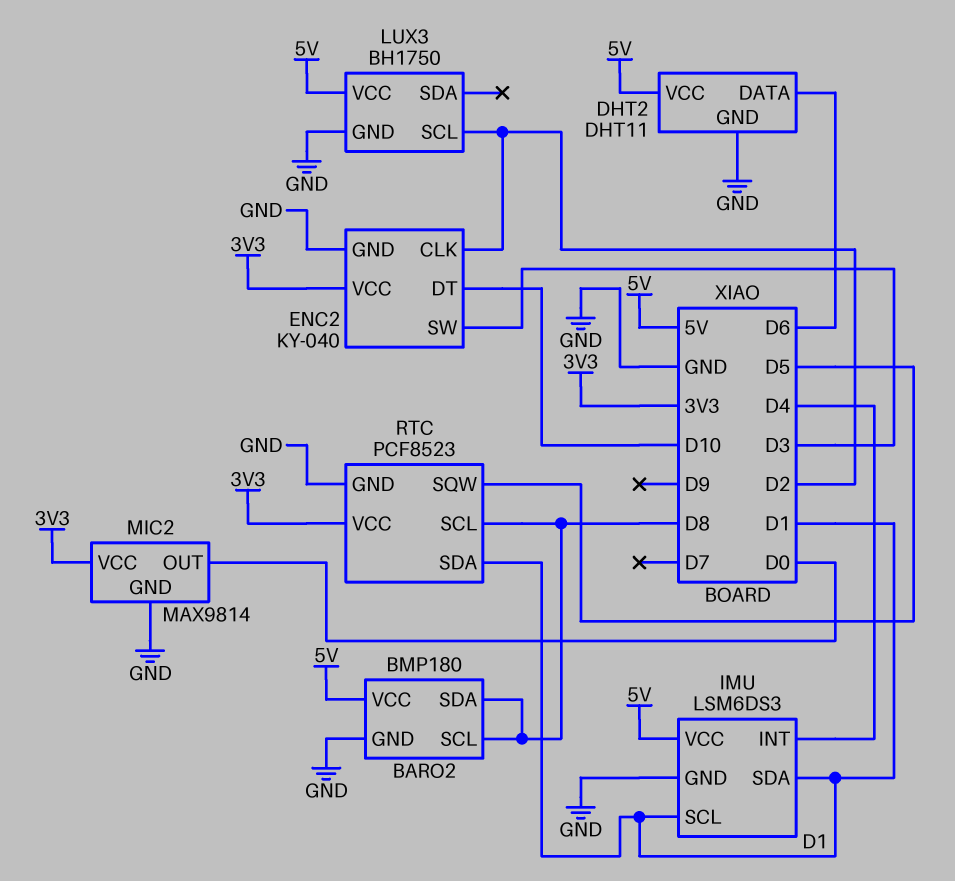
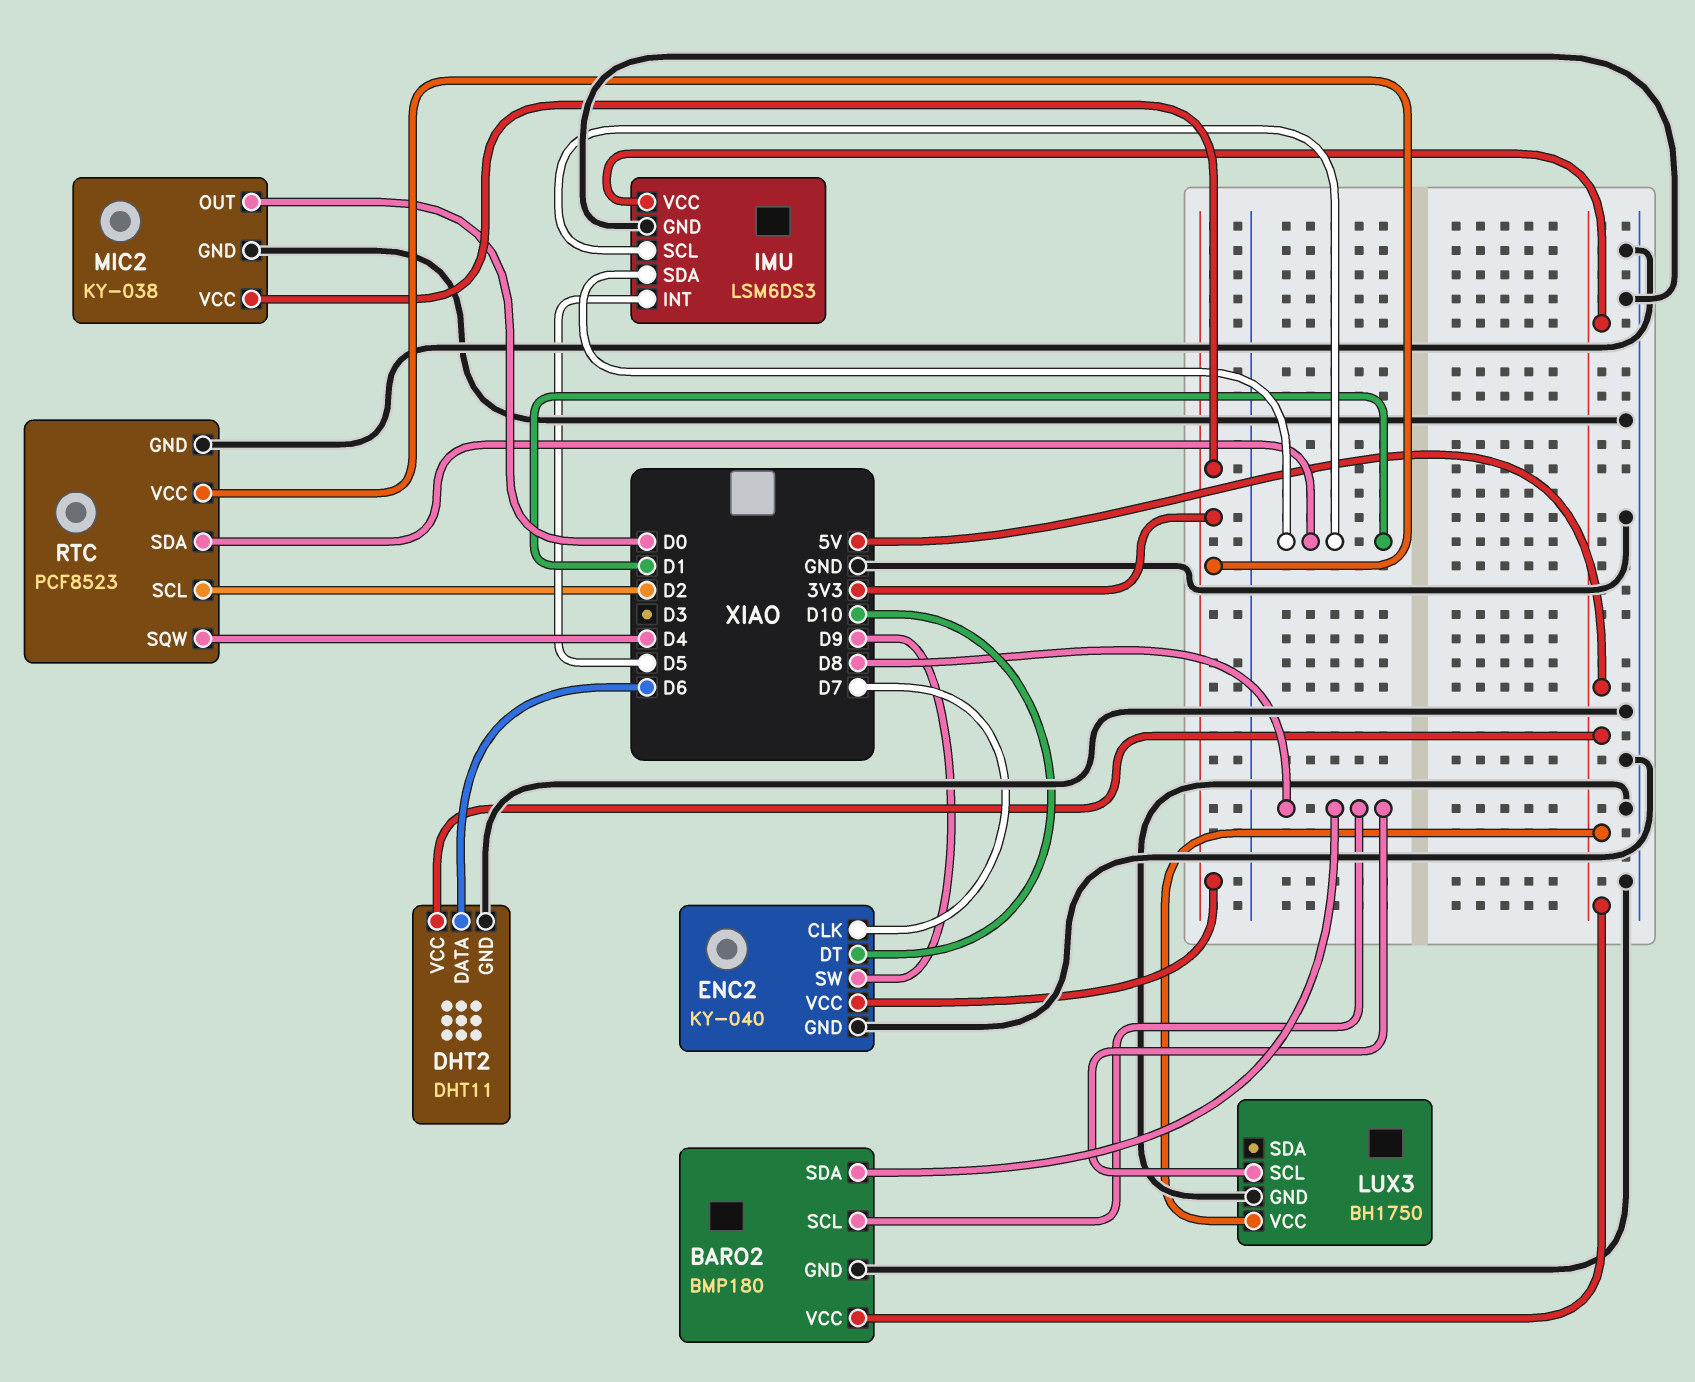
ENC2 pin CLK: D2 -> D7
ENC2 pin SW: D3 -> D9
IMU pin INT: D4 -> D5
LUX3 pin SCL: D2 -> D8
MIC2: MAX9814 -> KY-038
RTC pin SCL: D8 -> D2
RTC pin SQW: D5 -> D4

